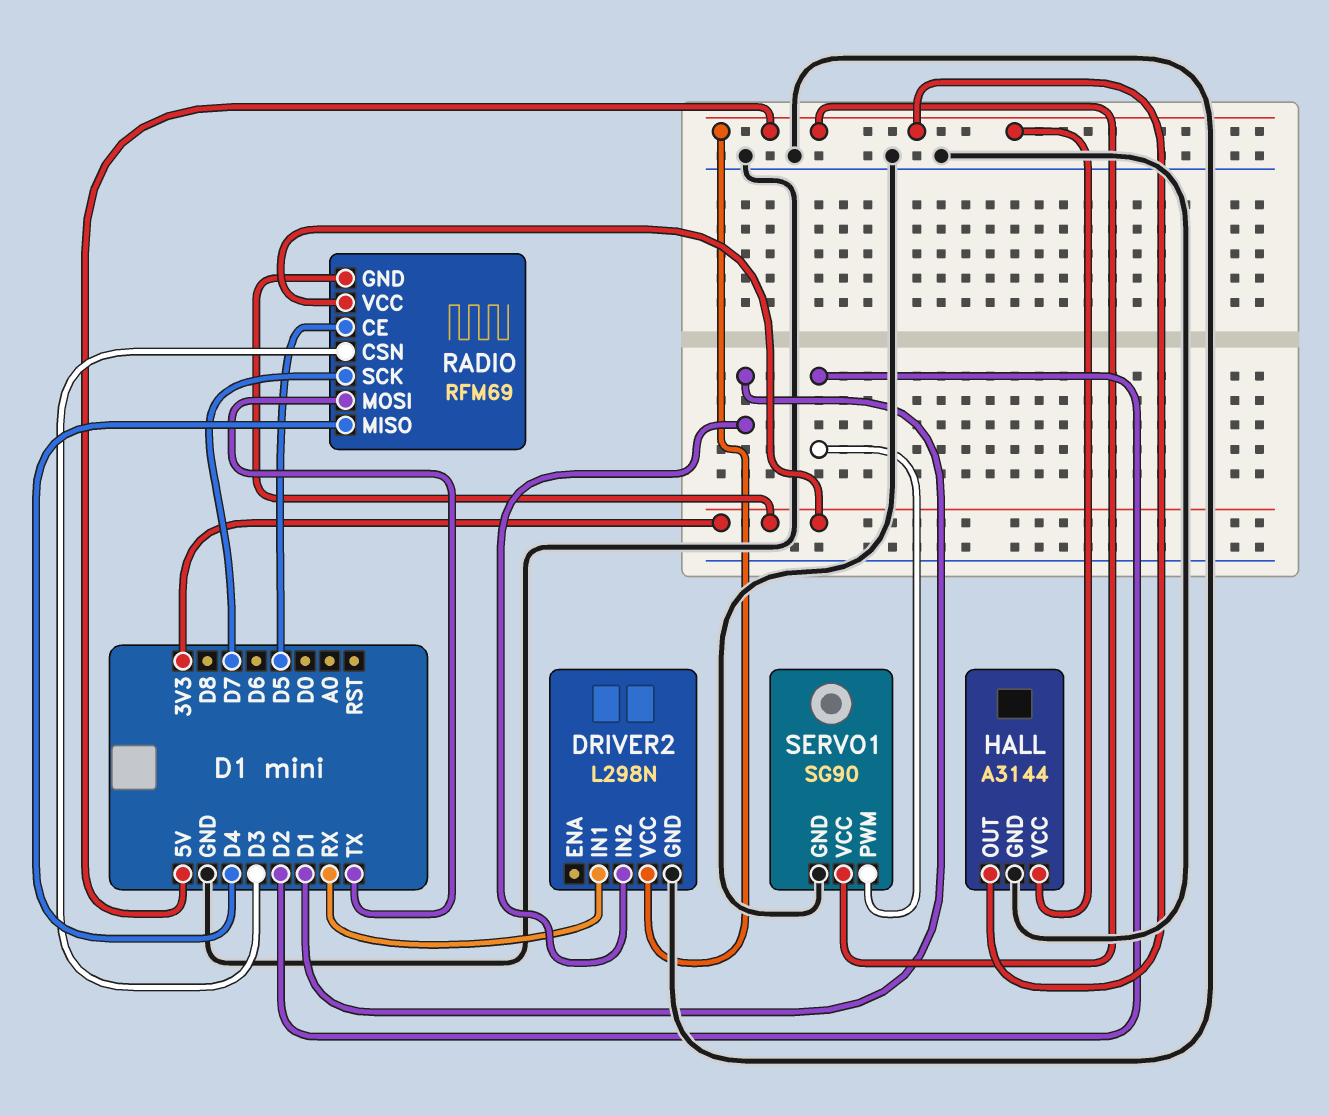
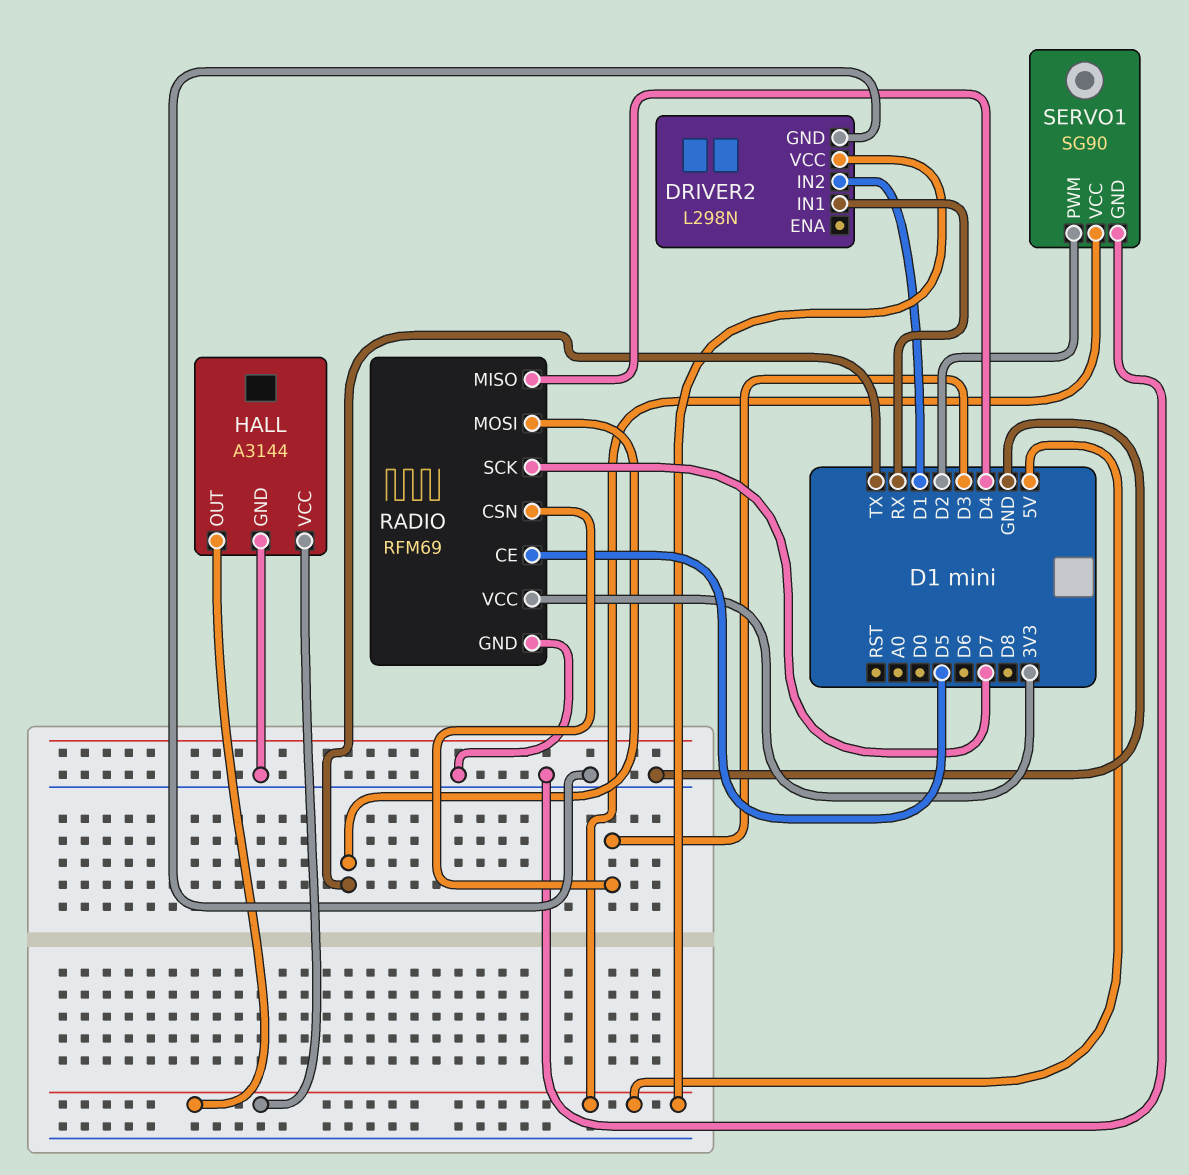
RADIO pin GND: 3V3 -> GND

